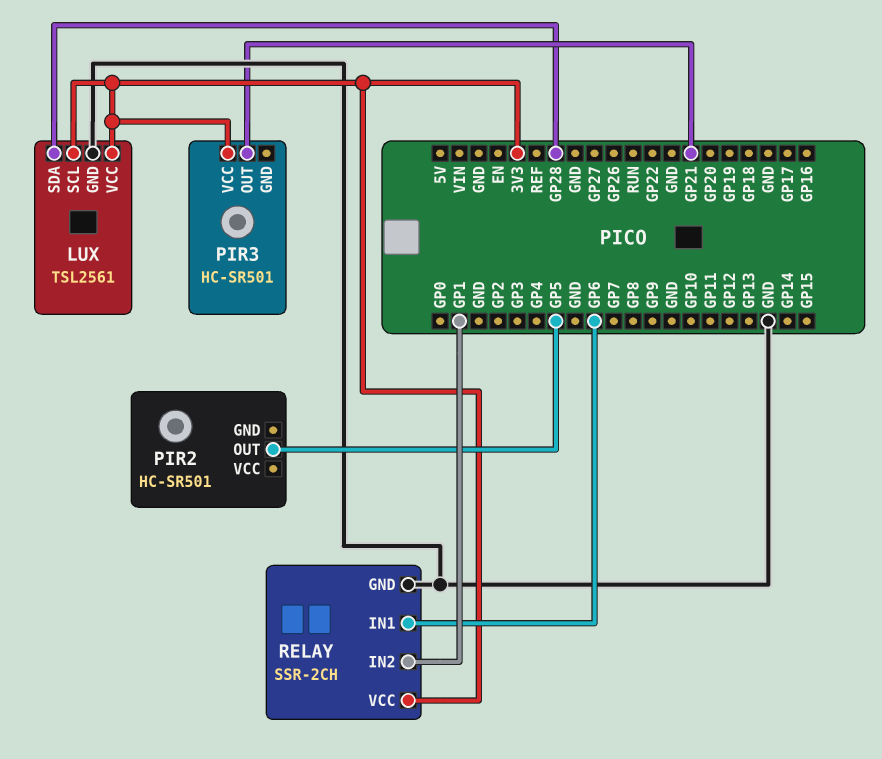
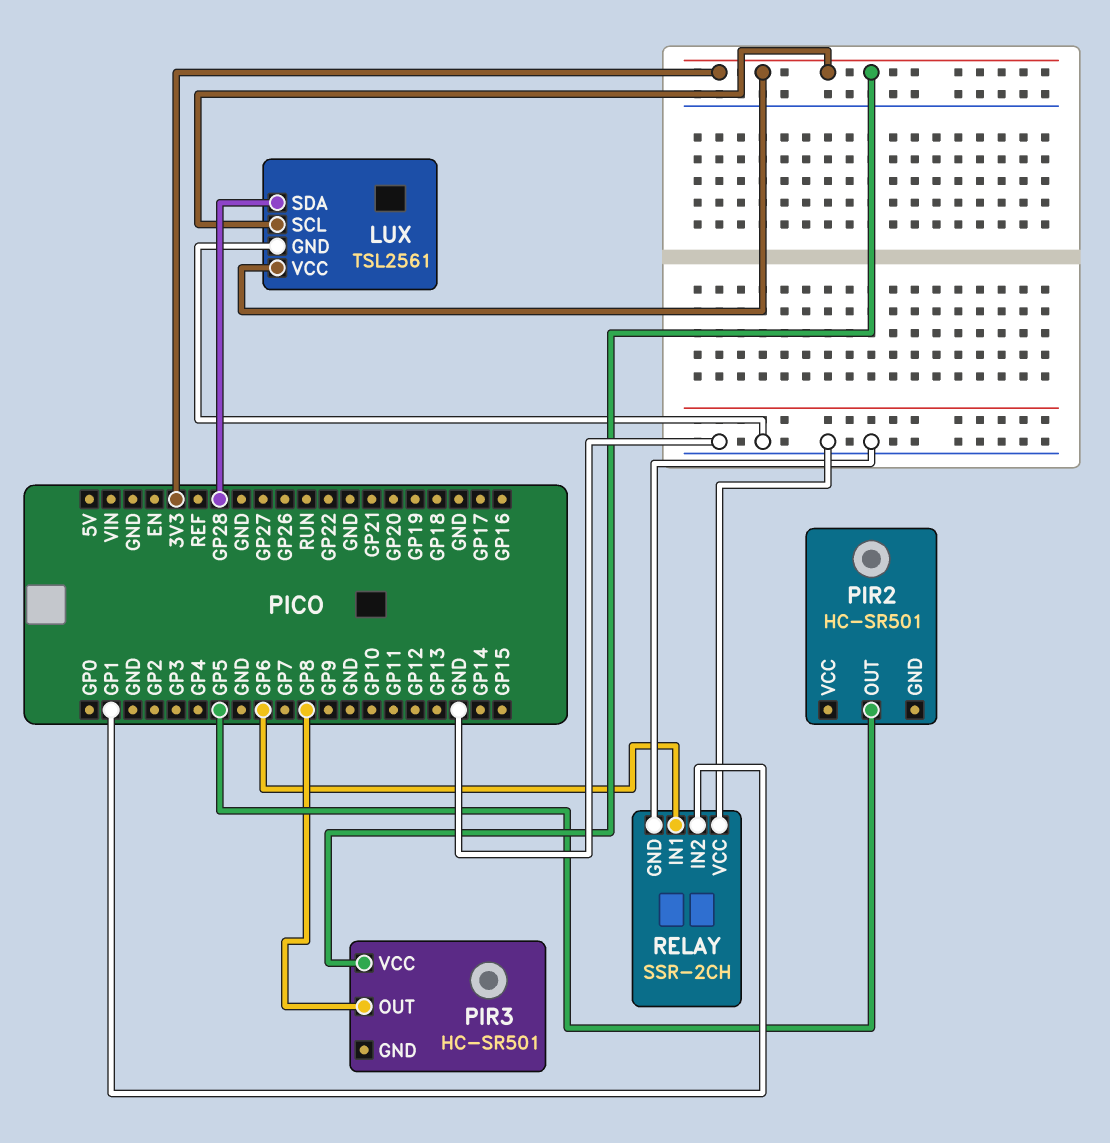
PIR3 pin OUT: GP21 -> GP8
RELAY pin VCC: 3V3 -> GND

